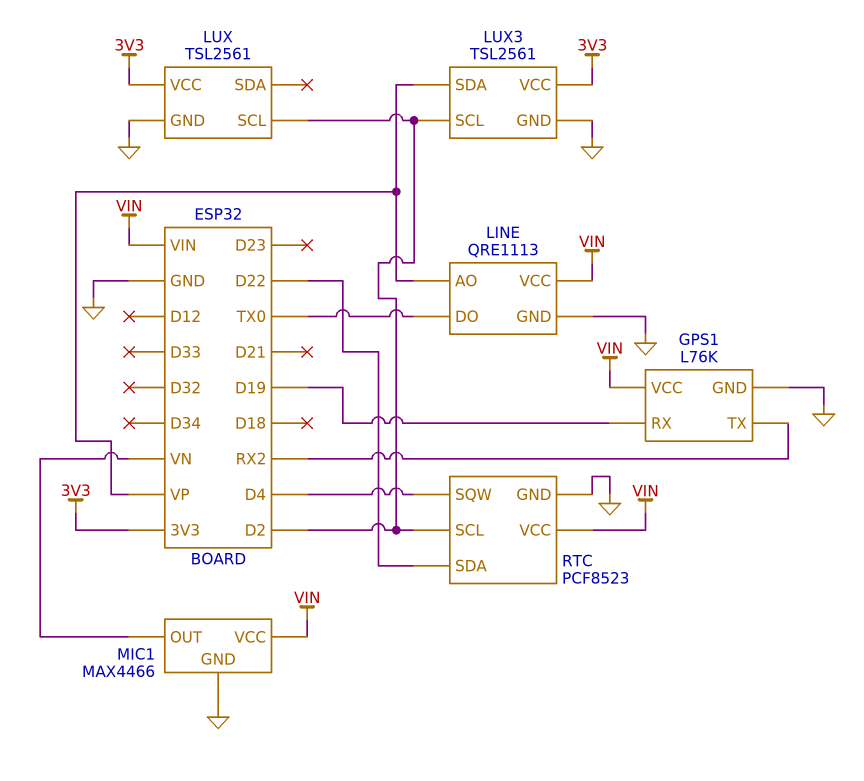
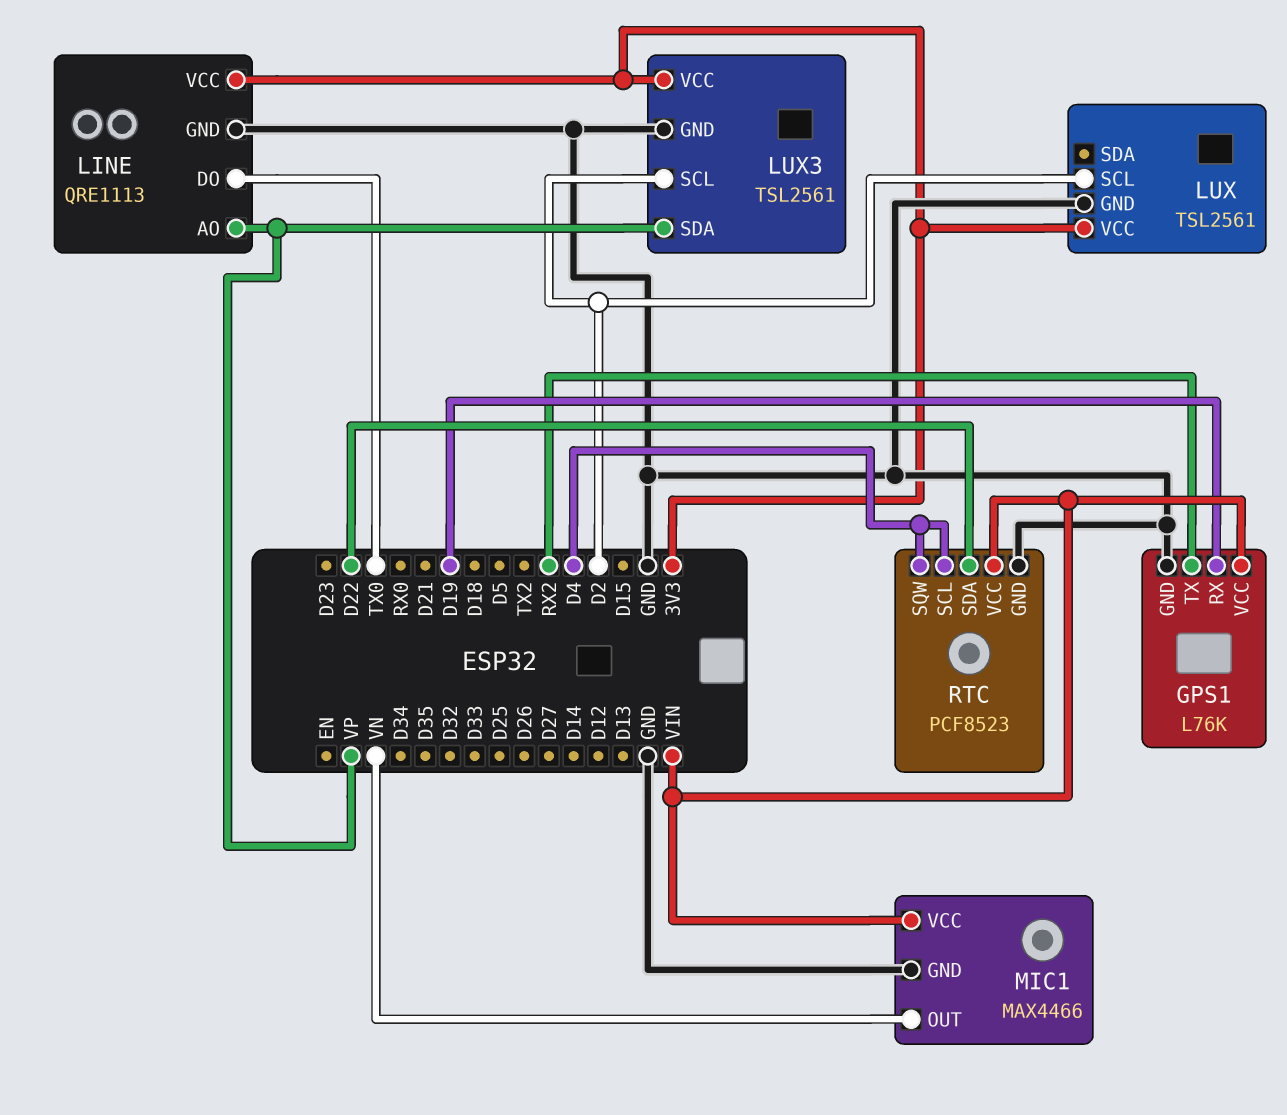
LINE pin VCC: VIN -> 3V3
RTC pin SCL: D2 -> D4

